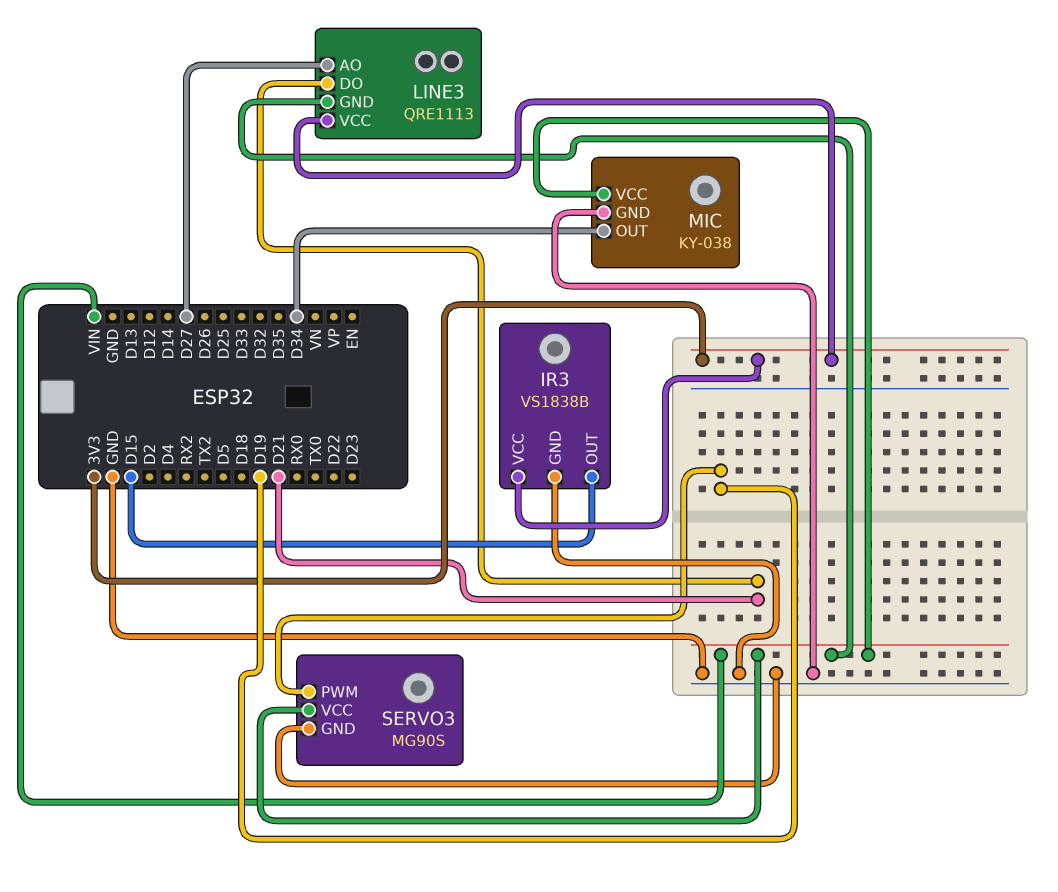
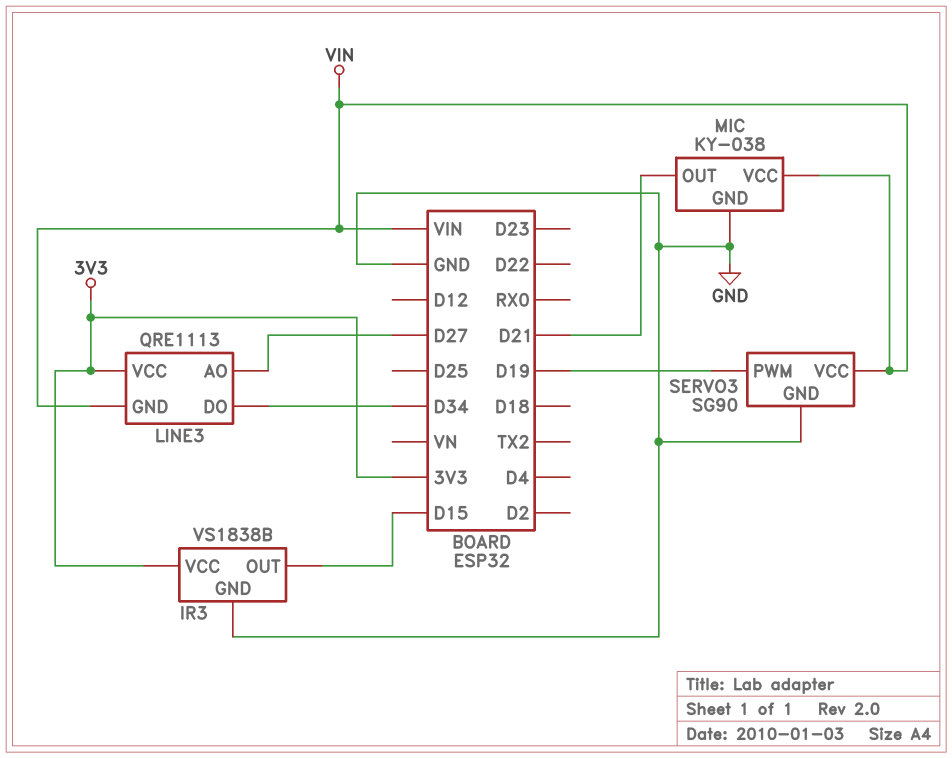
LINE3 pin DO: D21 -> D34
MIC pin OUT: D34 -> D21
SERVO3: MG90S -> SG90

